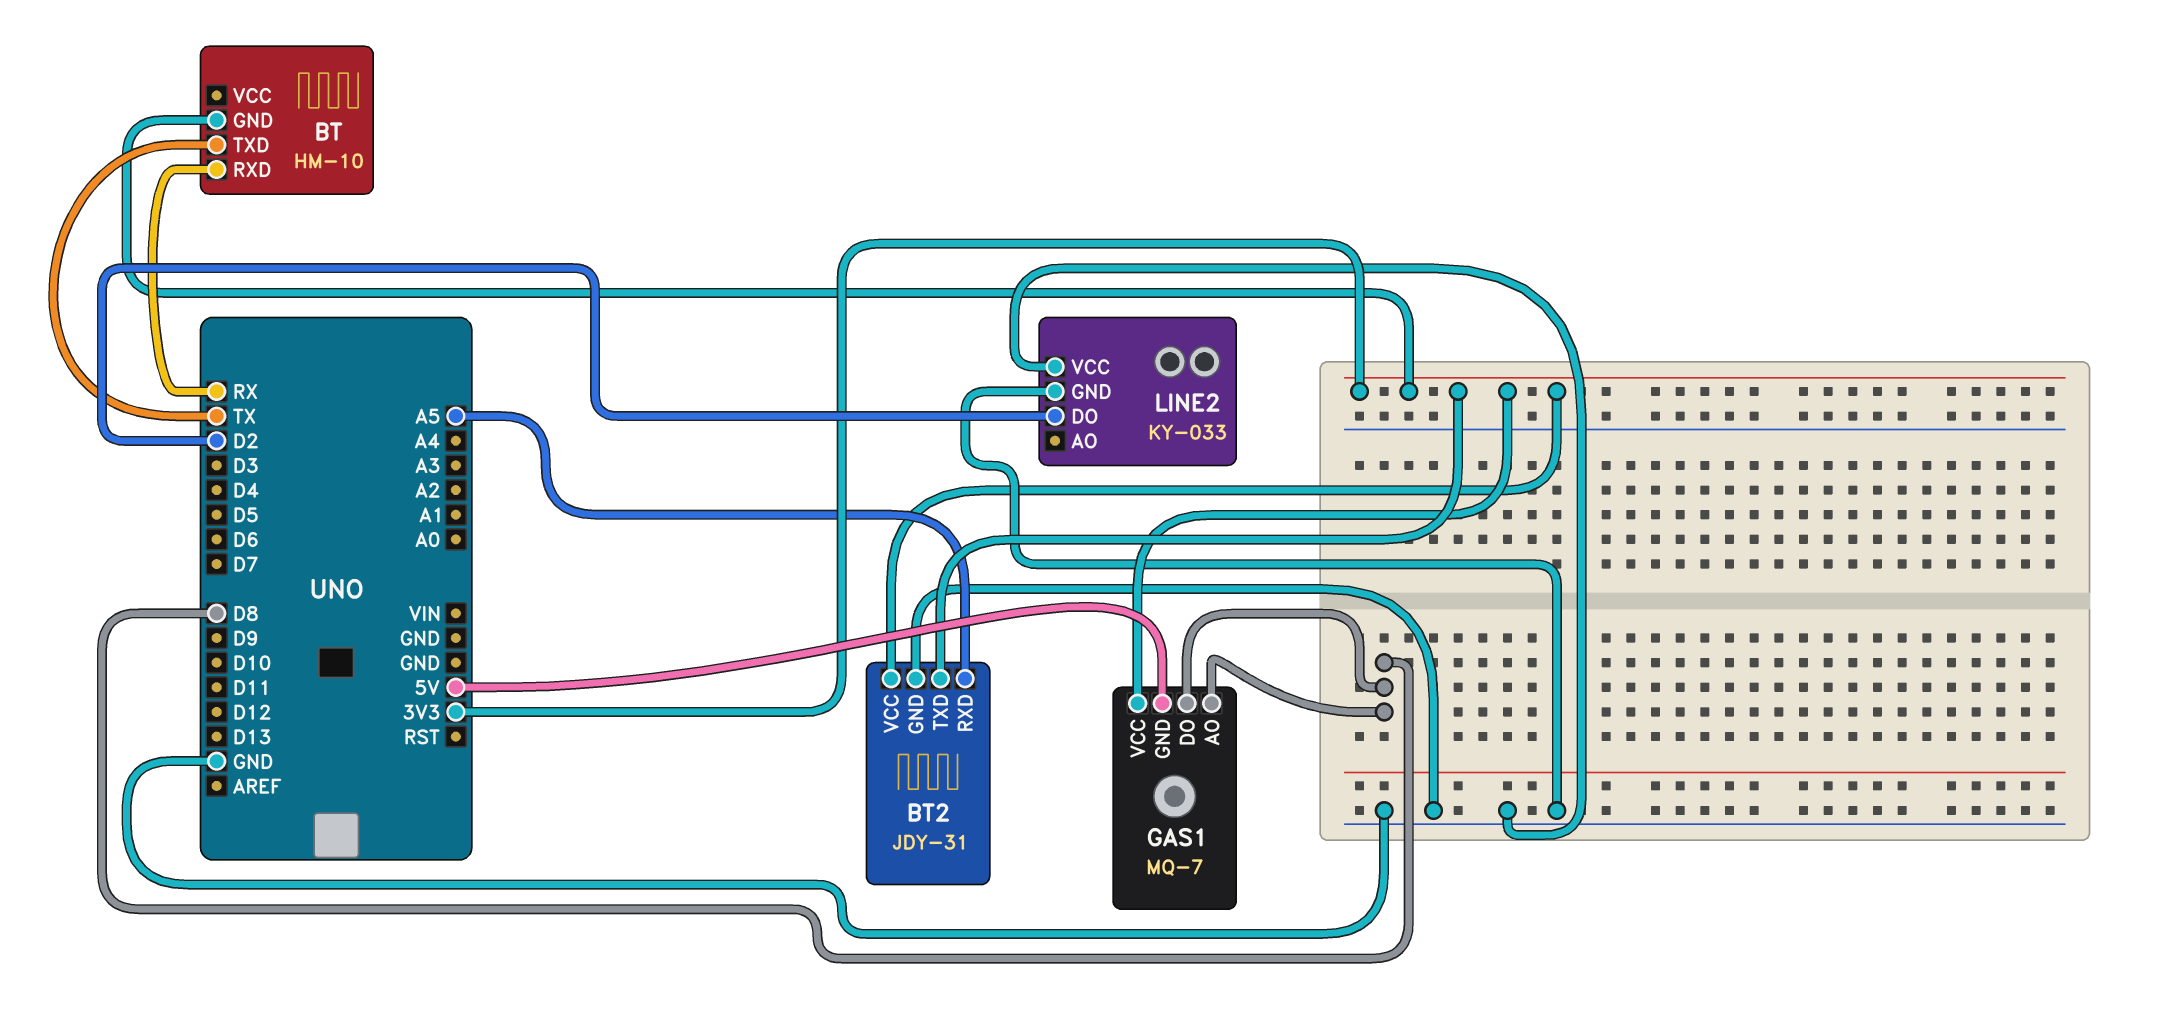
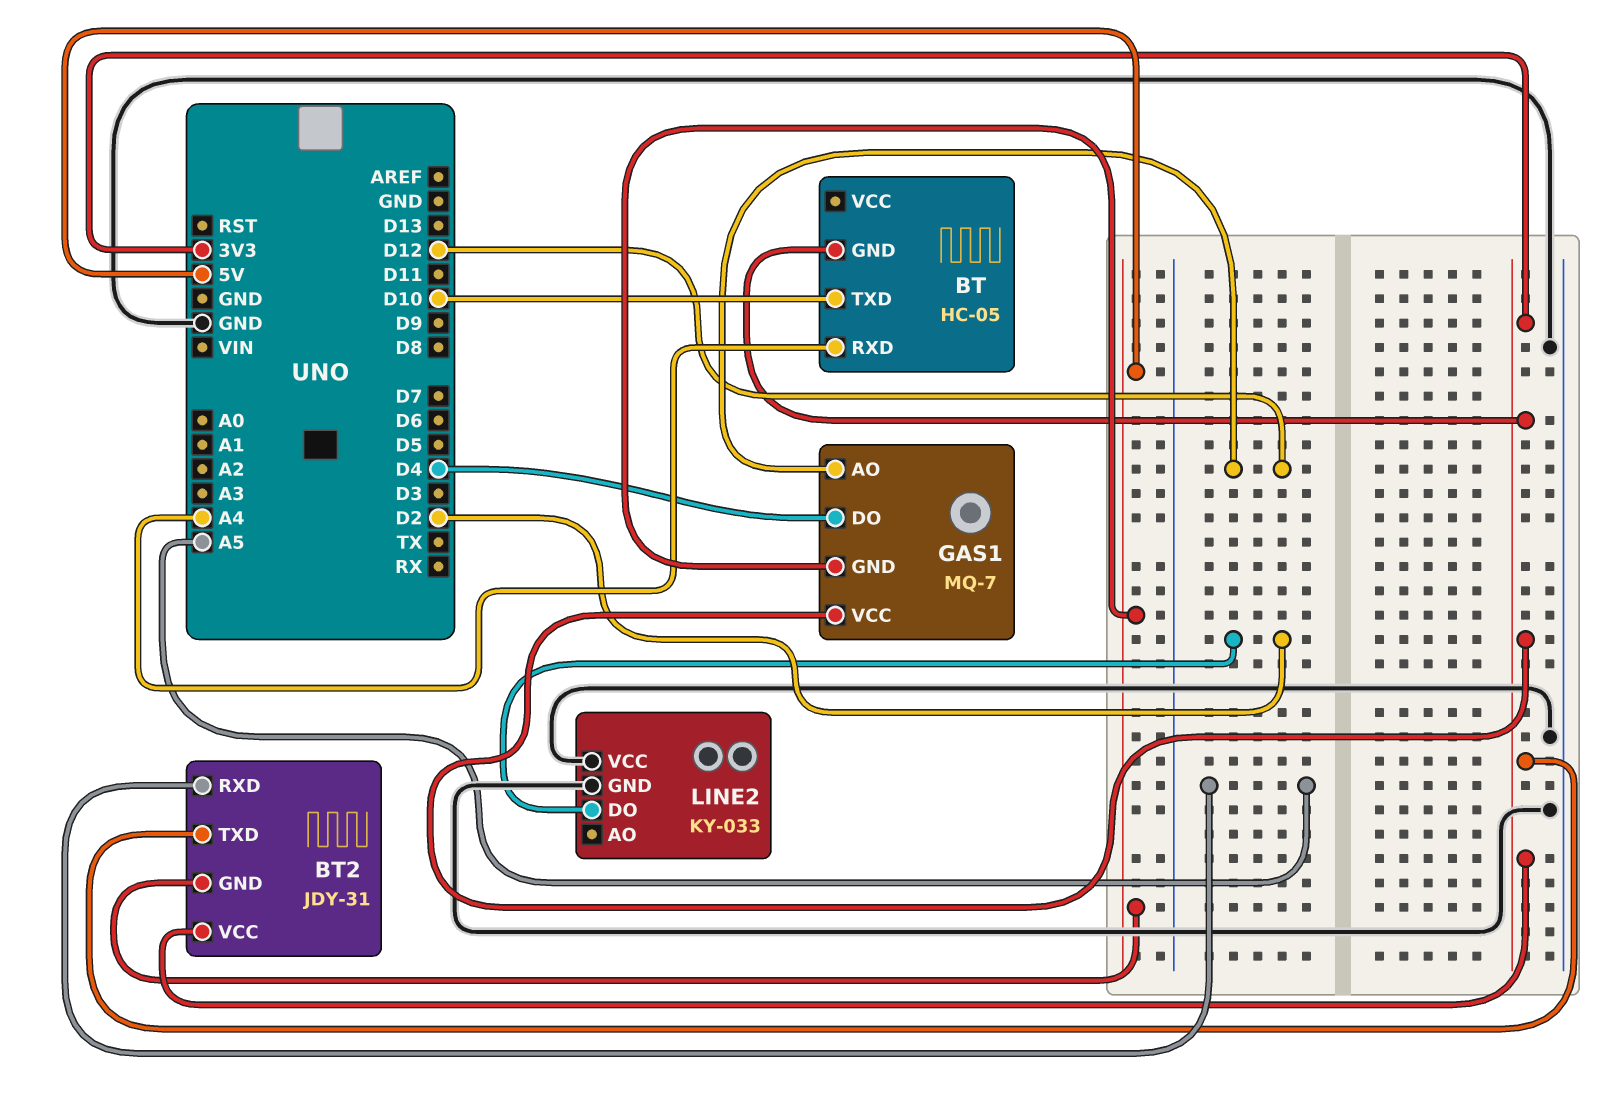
BT: HM-10 -> HC-05
BT pin RXD: RX -> A4
BT pin TXD: TX -> D10
BT2 pin GND: GND -> 5V
GAS1 pin AO: D8 -> D12
GAS1 pin DO: D8 -> D4

